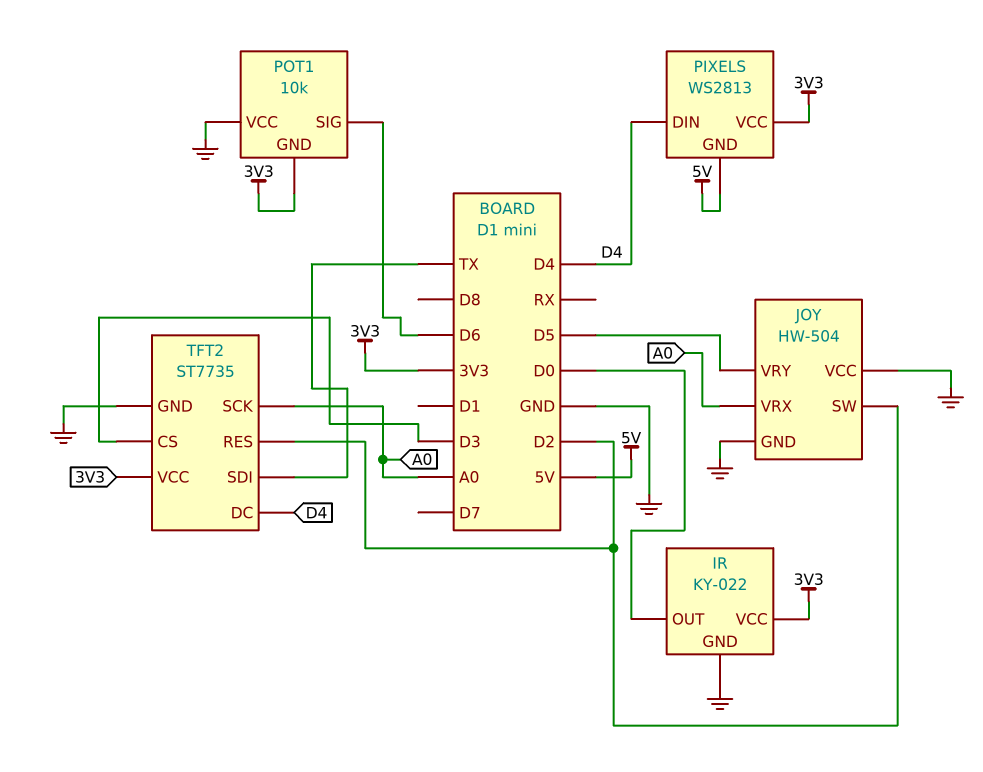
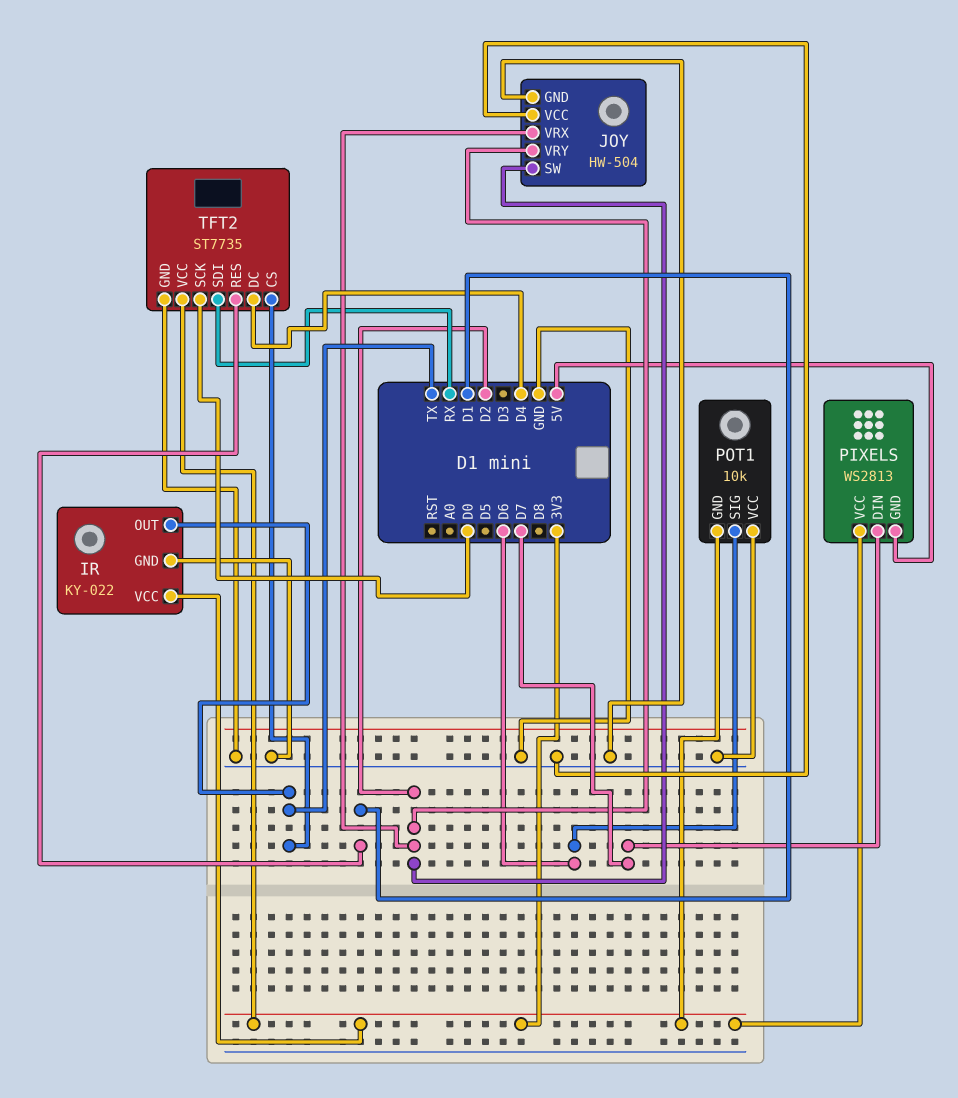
IR pin OUT: D0 -> TX
JOY pin VRX: A0 -> D2
JOY pin VRY: D5 -> D2
PIXELS pin DIN: D4 -> D7
TFT2 pin CS: D3 -> TX
TFT2 pin RES: D2 -> D1
TFT2 pin SCK: A0 -> D0
TFT2 pin SDI: TX -> RX

